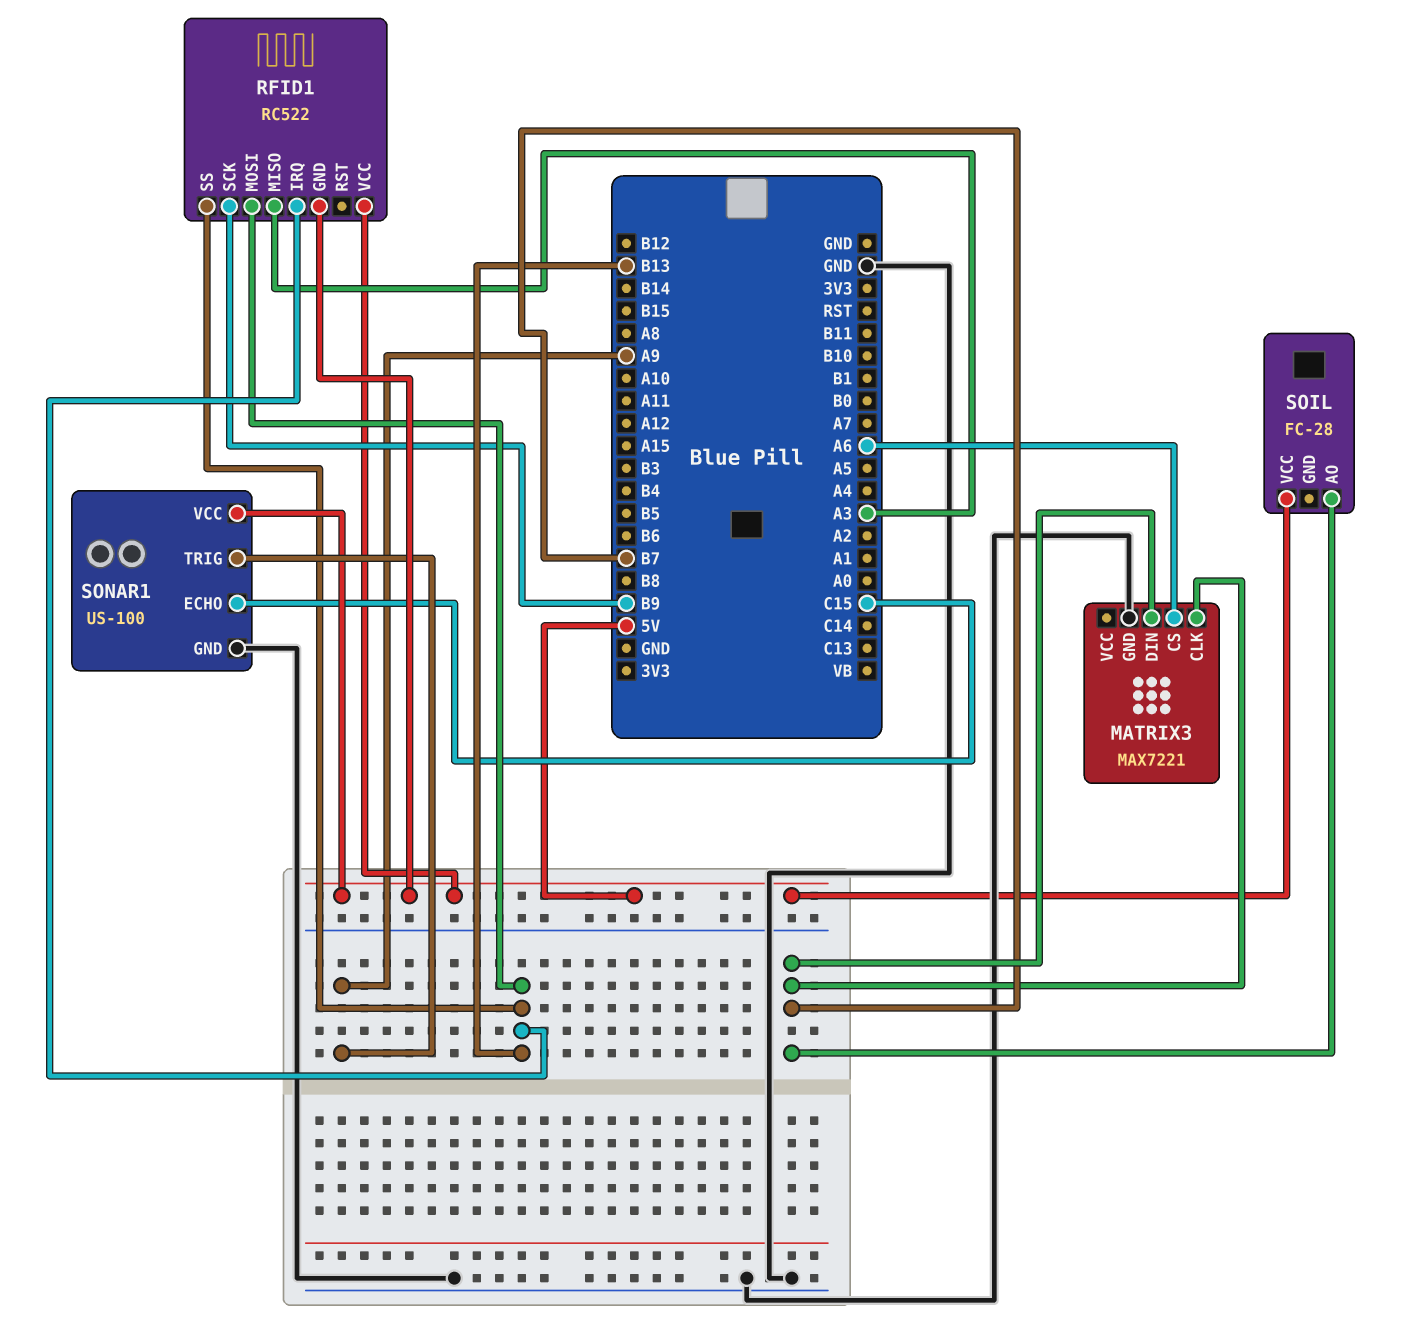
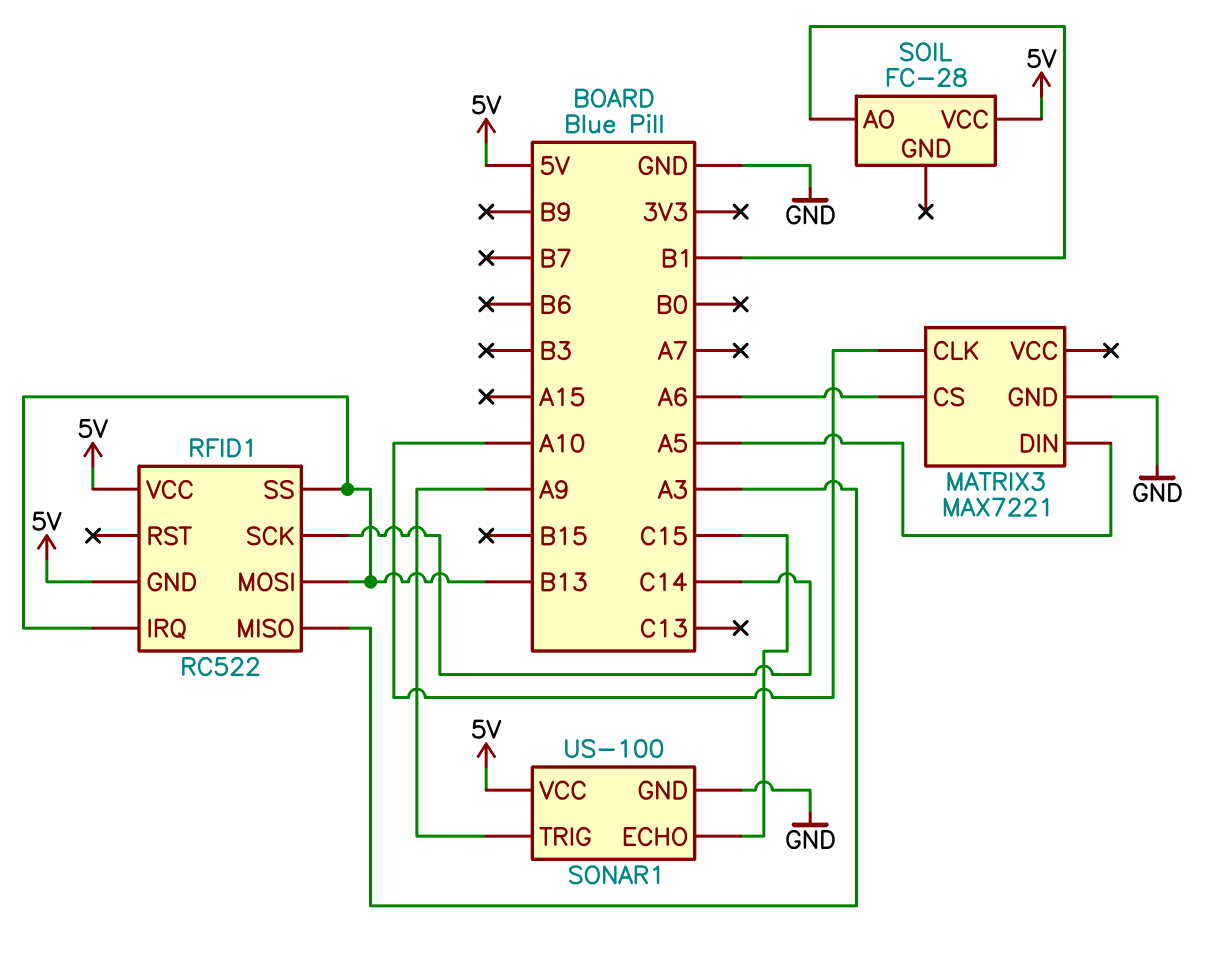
MATRIX3 pin CLK: B7 -> A10
MATRIX3 pin DIN: B7 -> A5
RFID1 pin SCK: B9 -> C14
SOIL pin AO: B7 -> B1

